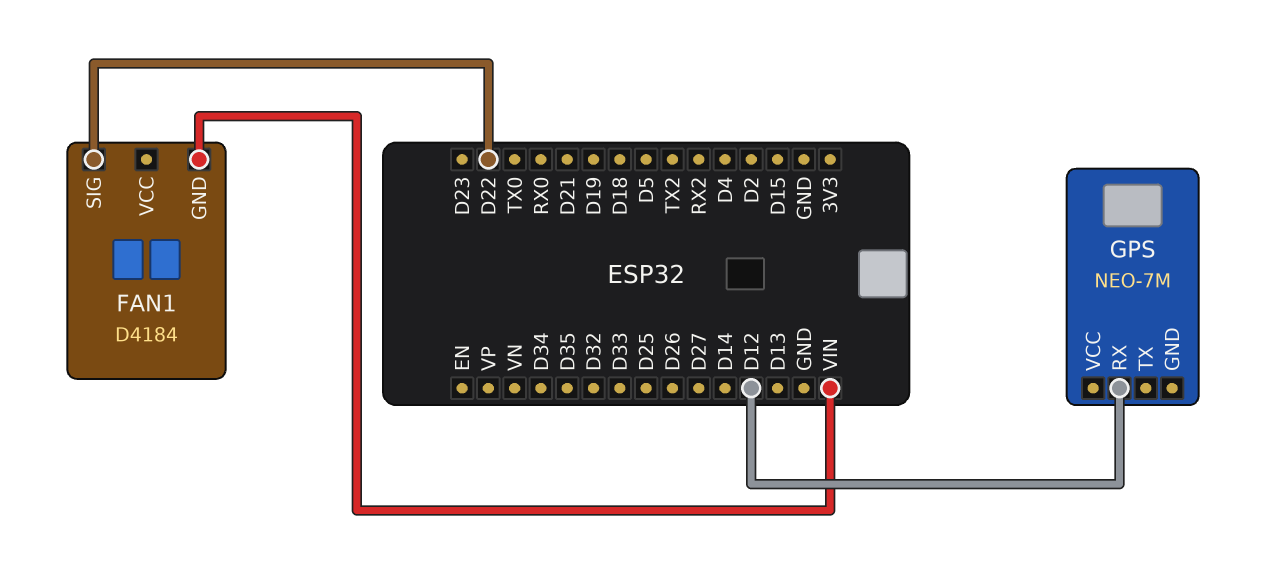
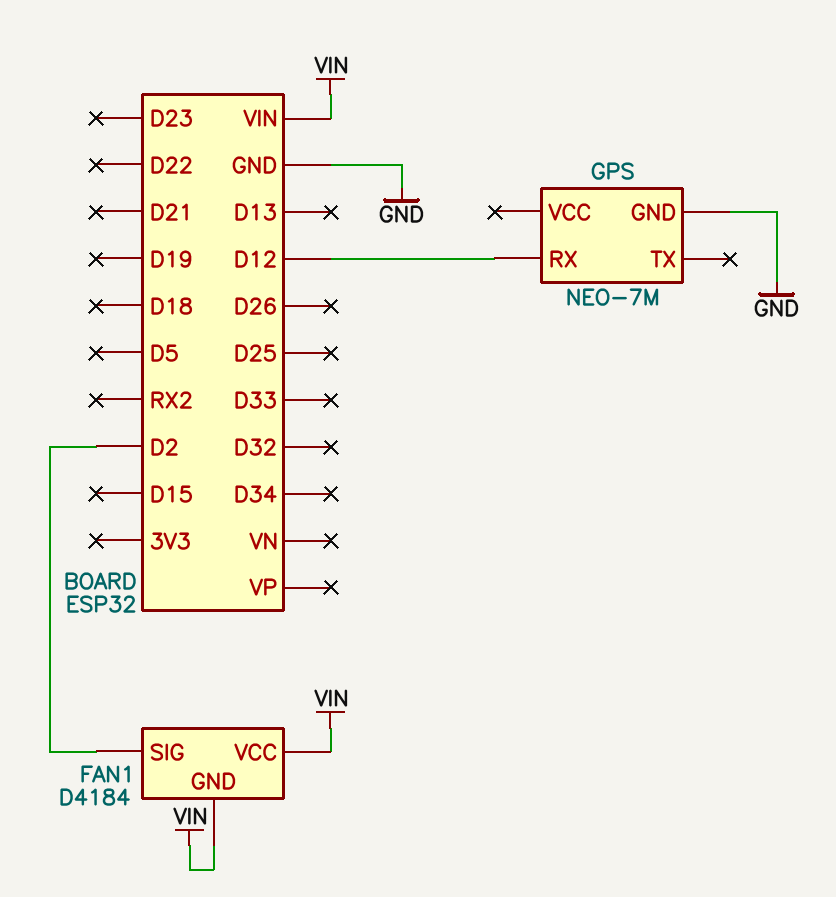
FAN1 pin SIG: D22 -> D2
FAN1 pin VCC: none -> VIN
GPS pin GND: none -> GND

